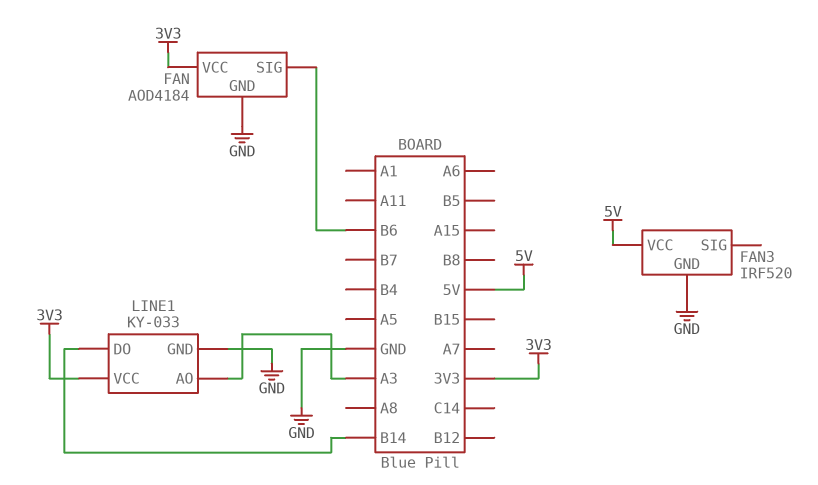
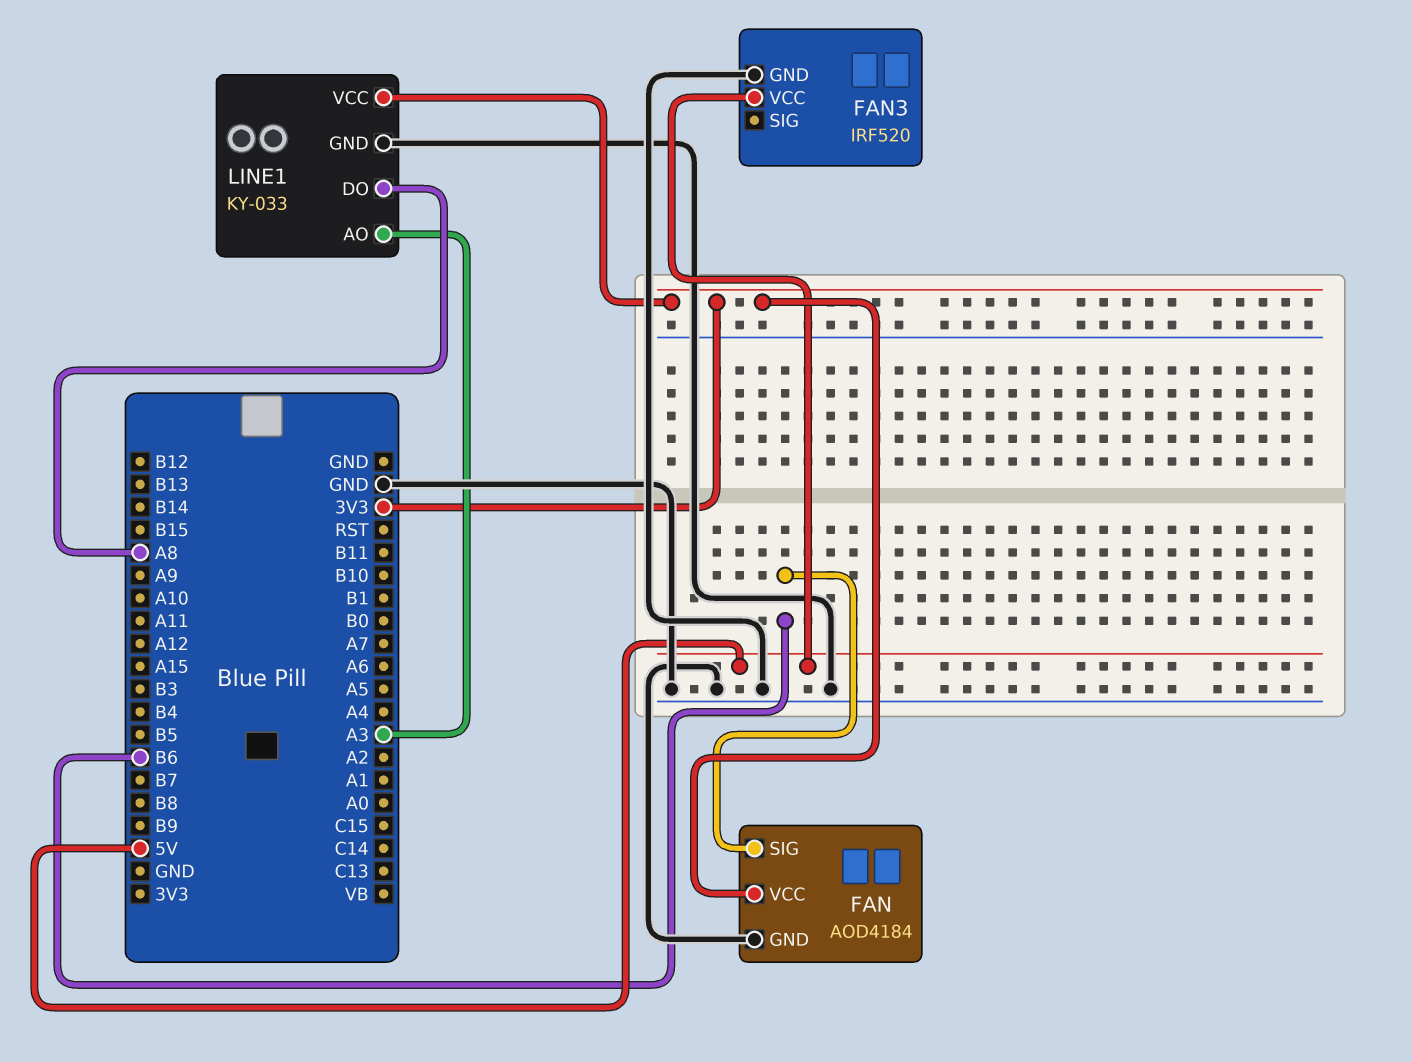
LINE1 pin DO: B14 -> A8

